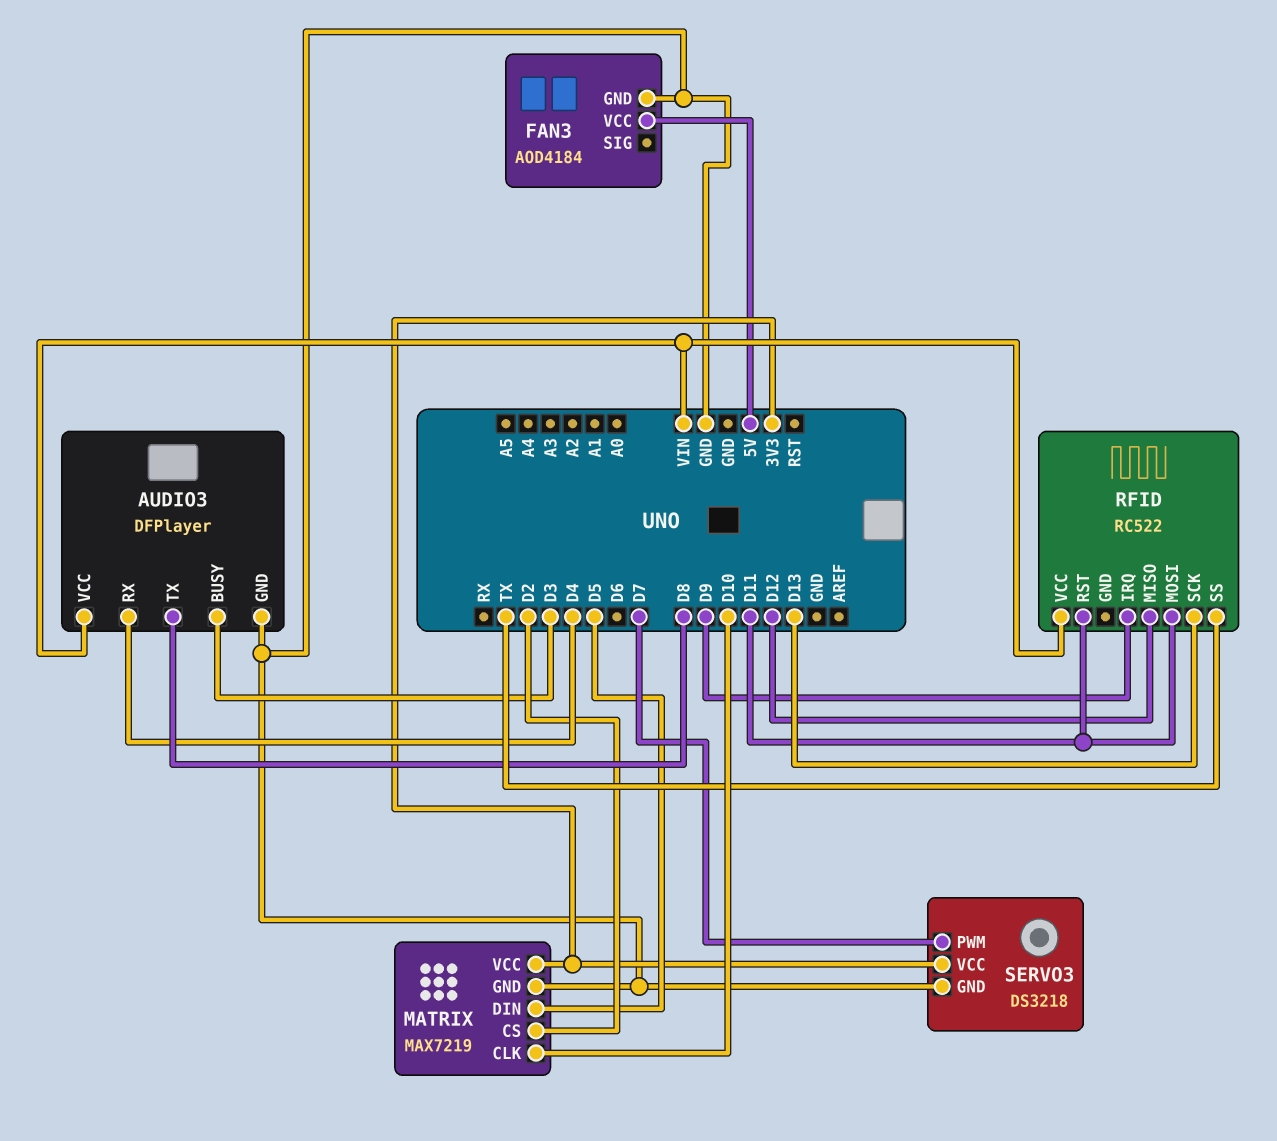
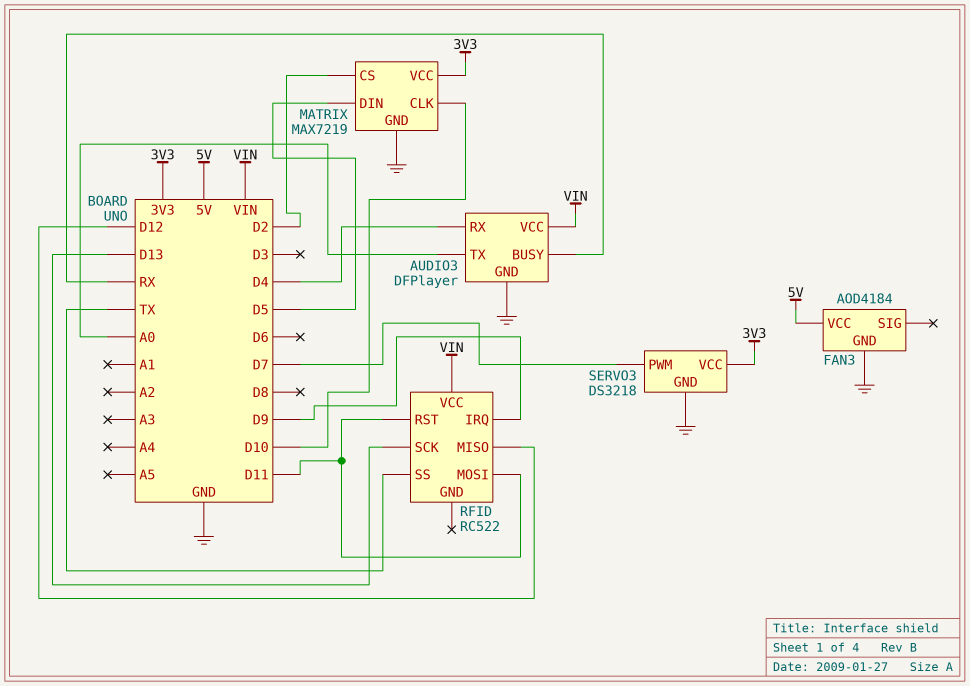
AUDIO3 pin BUSY: D3 -> RX
AUDIO3 pin TX: D8 -> A0

